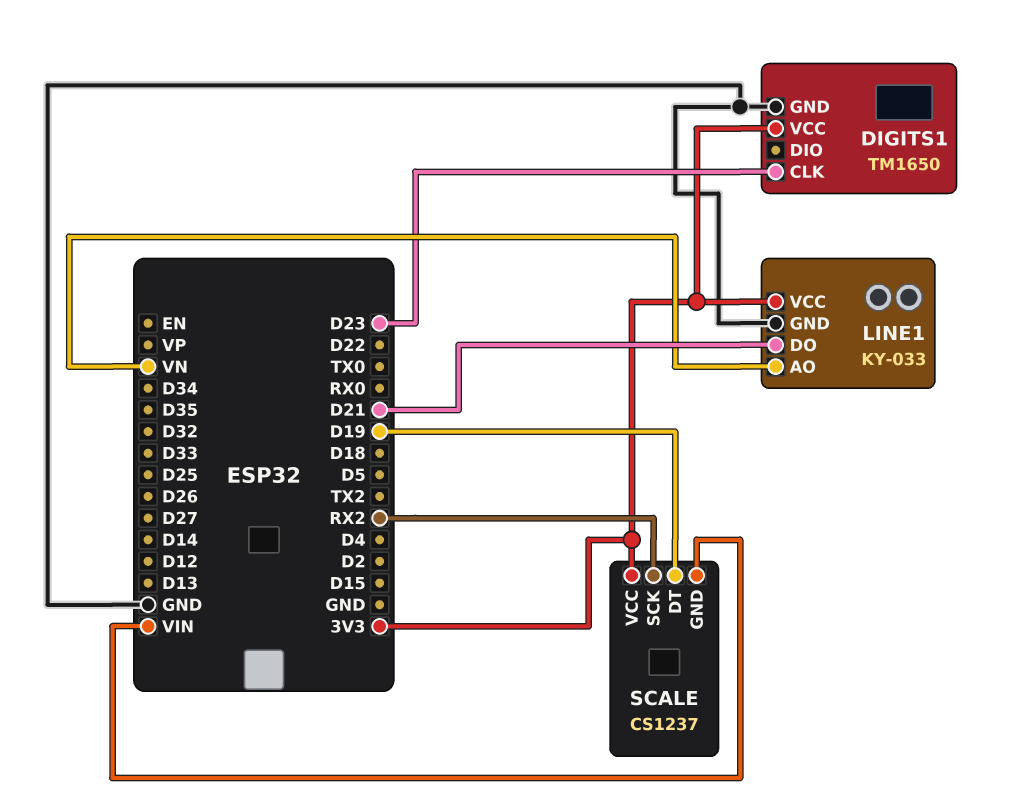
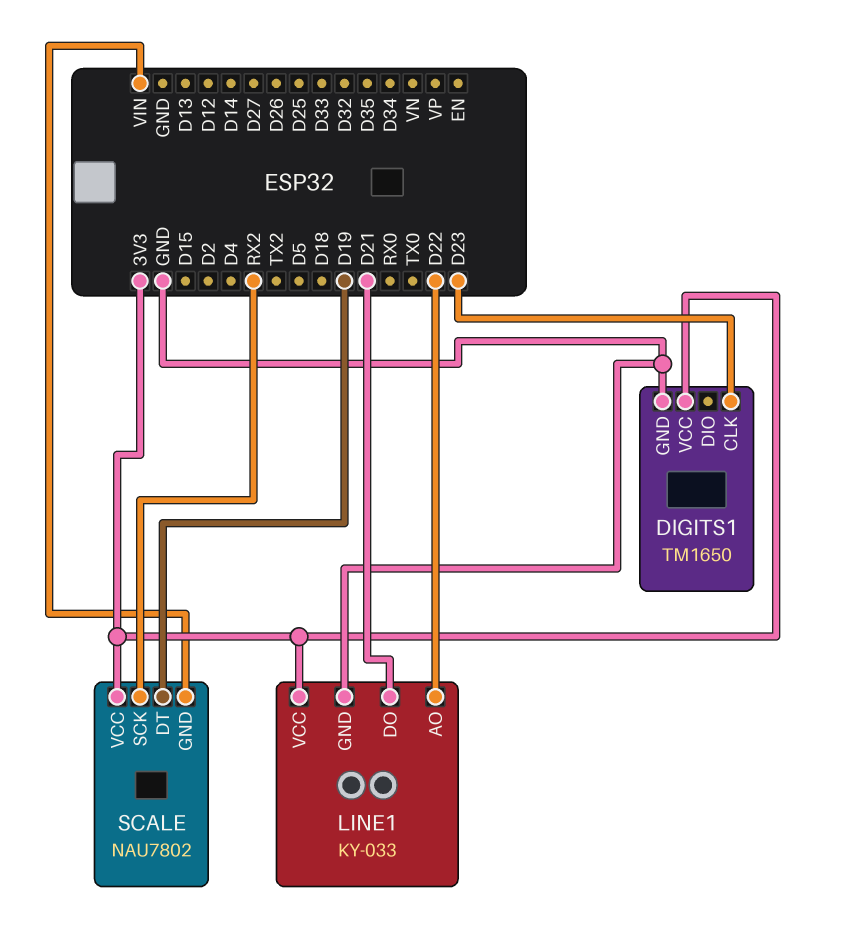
LINE1 pin AO: VN -> D22
SCALE: CS1237 -> NAU7802

